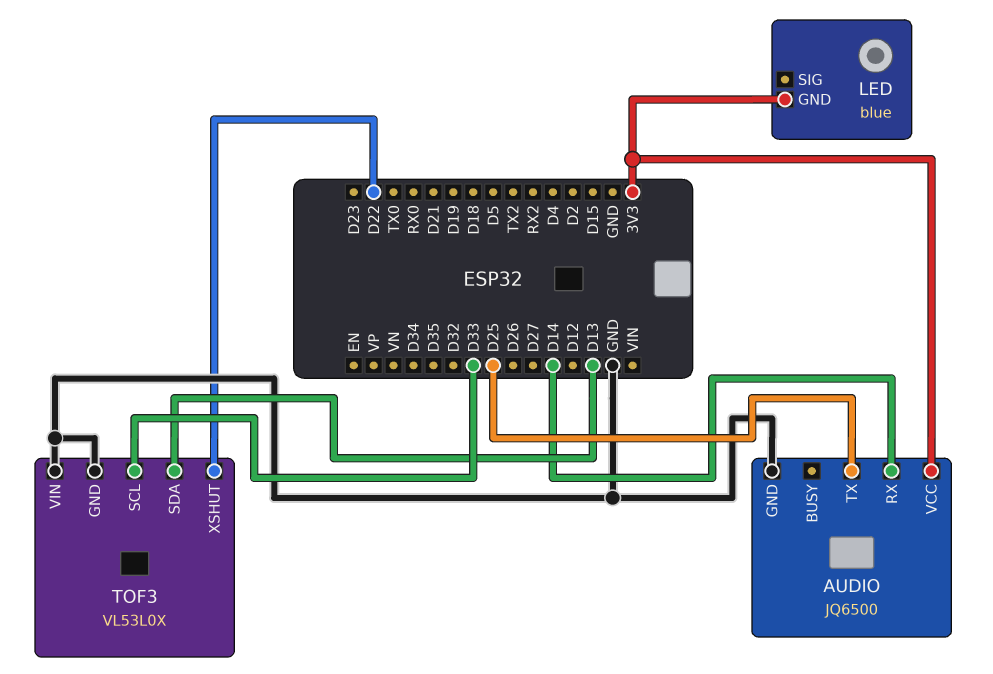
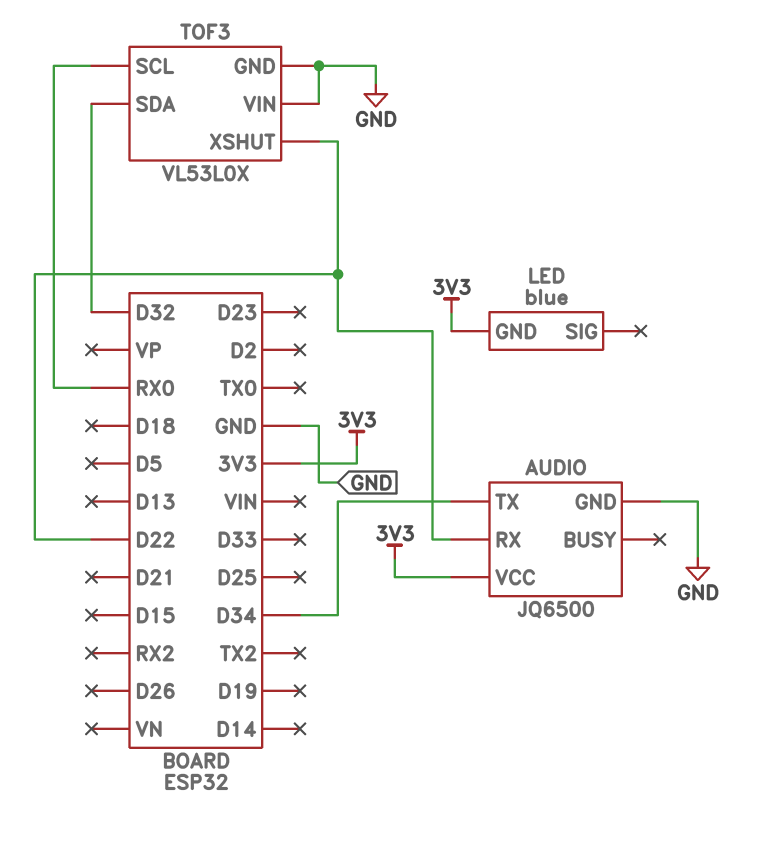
AUDIO pin RX: D14 -> D22
AUDIO pin TX: D25 -> D34
TOF3 pin SCL: D33 -> RX0
TOF3 pin SDA: D13 -> D32

